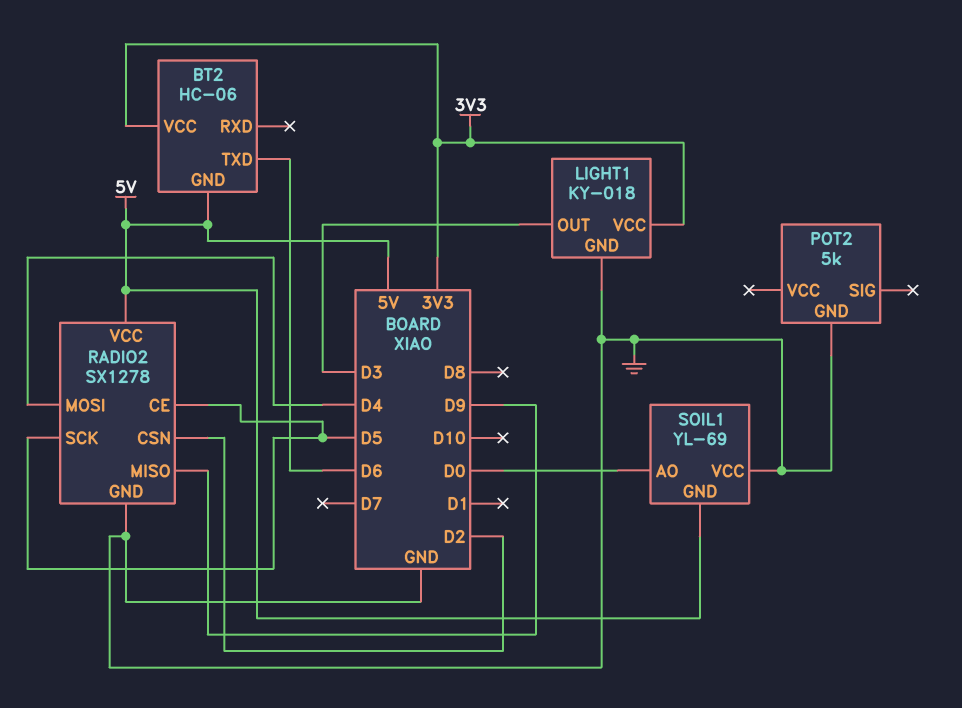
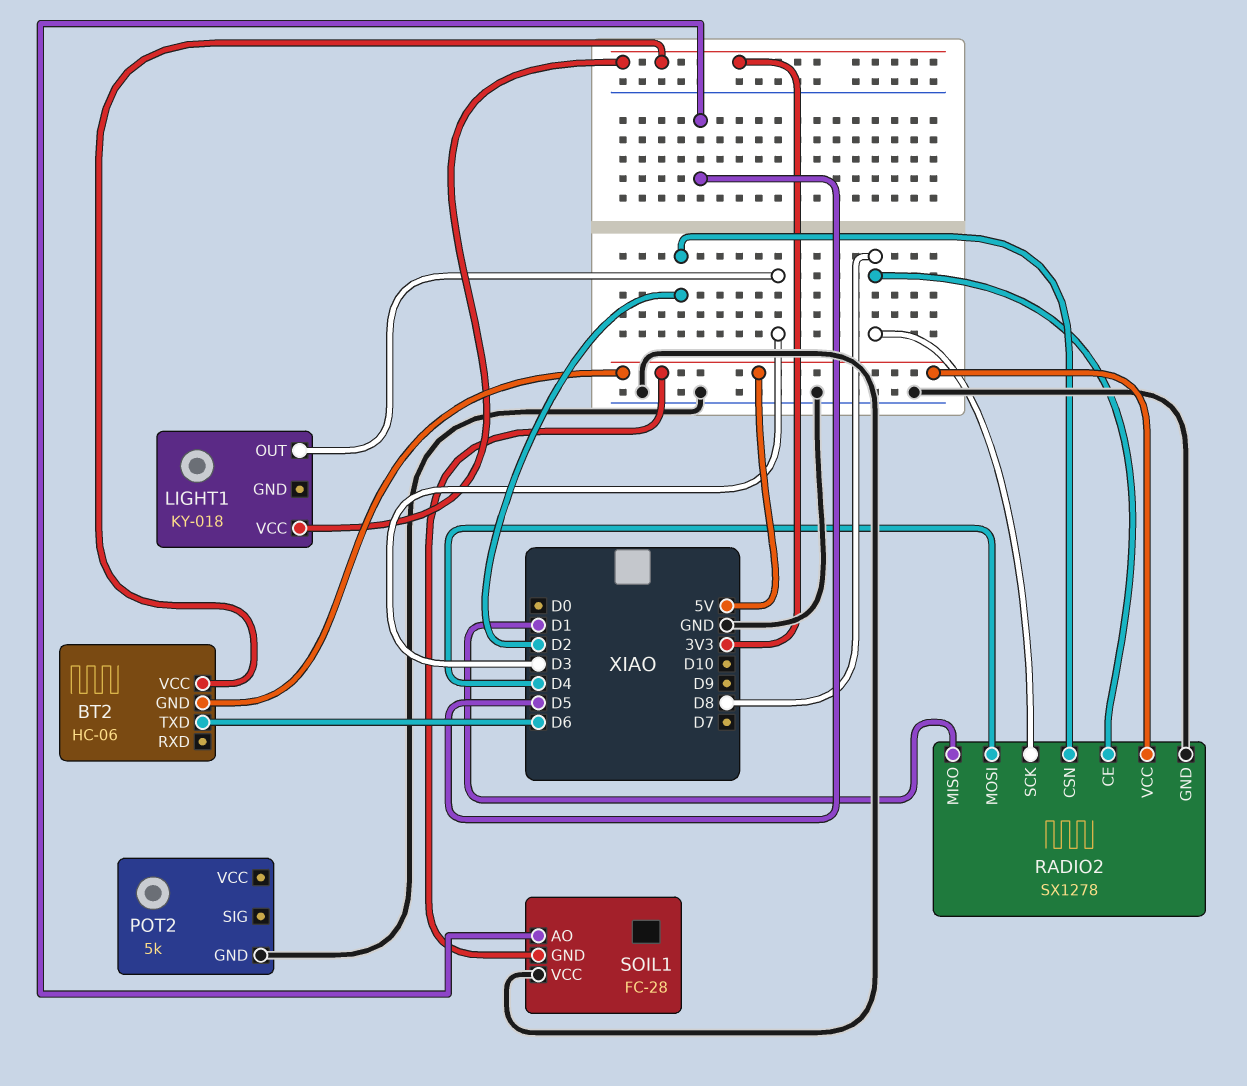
LIGHT1 pin GND: GND -> none
RADIO2 pin CE: D5 -> D8
RADIO2 pin MISO: D9 -> D1
RADIO2 pin SCK: D5 -> D8
SOIL1: YL-69 -> FC-28
SOIL1 pin AO: D0 -> D5

